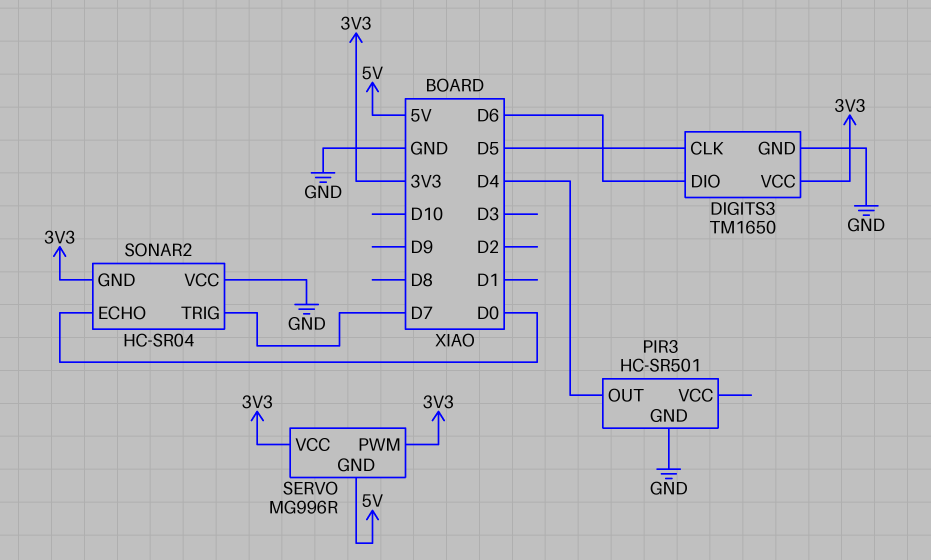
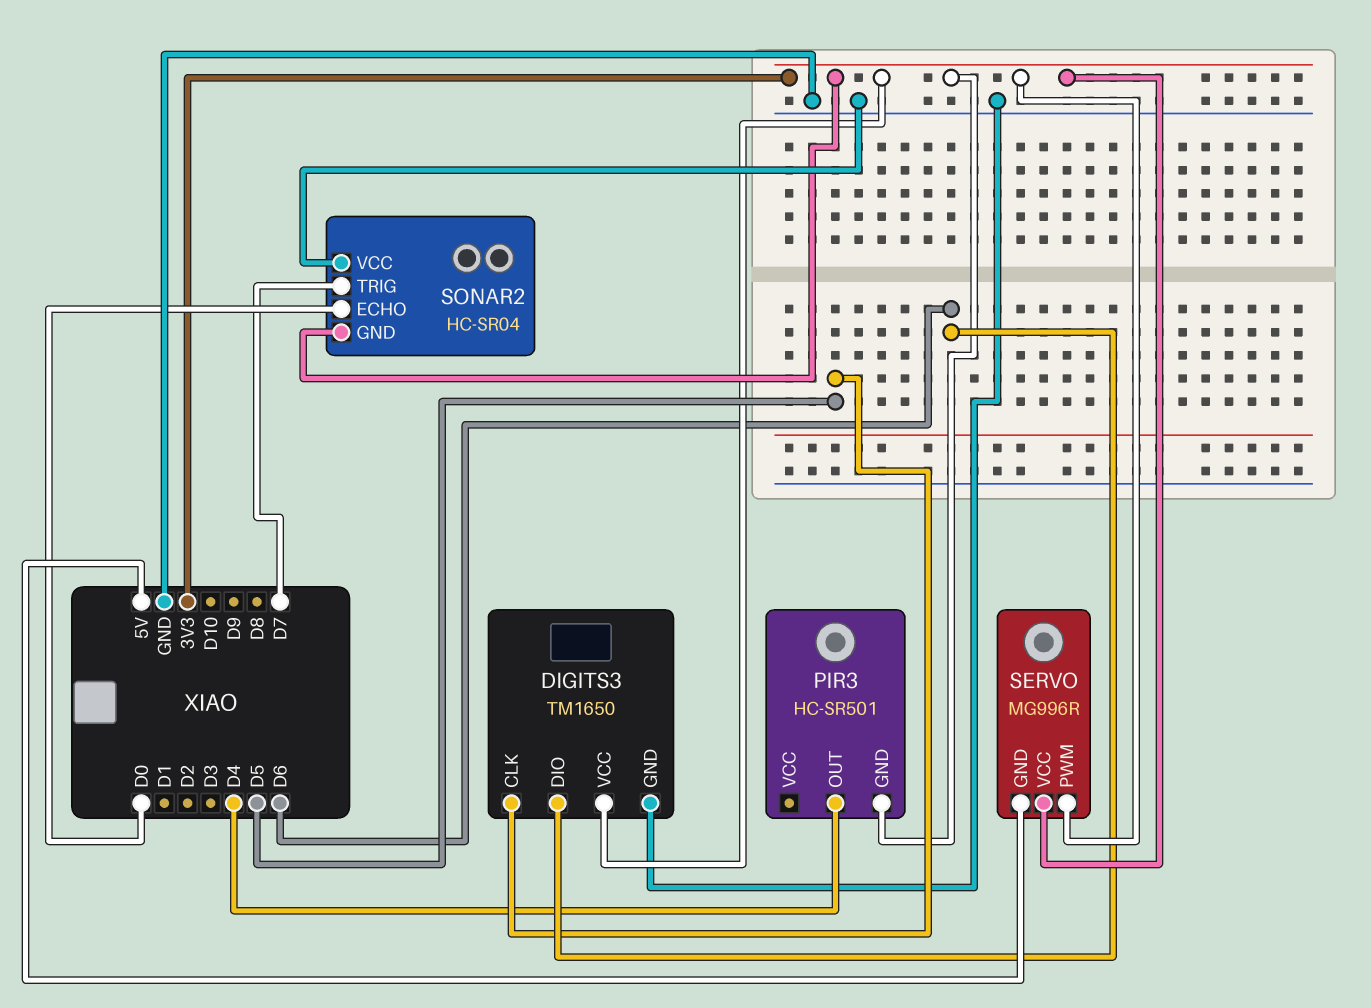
PIR3 pin GND: GND -> 3V3

